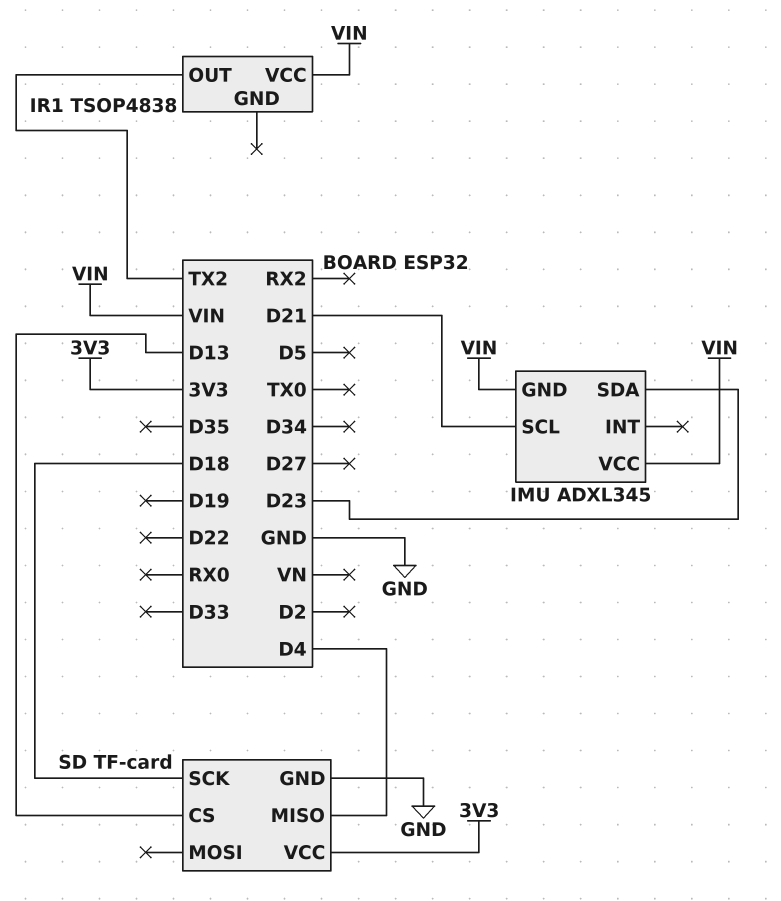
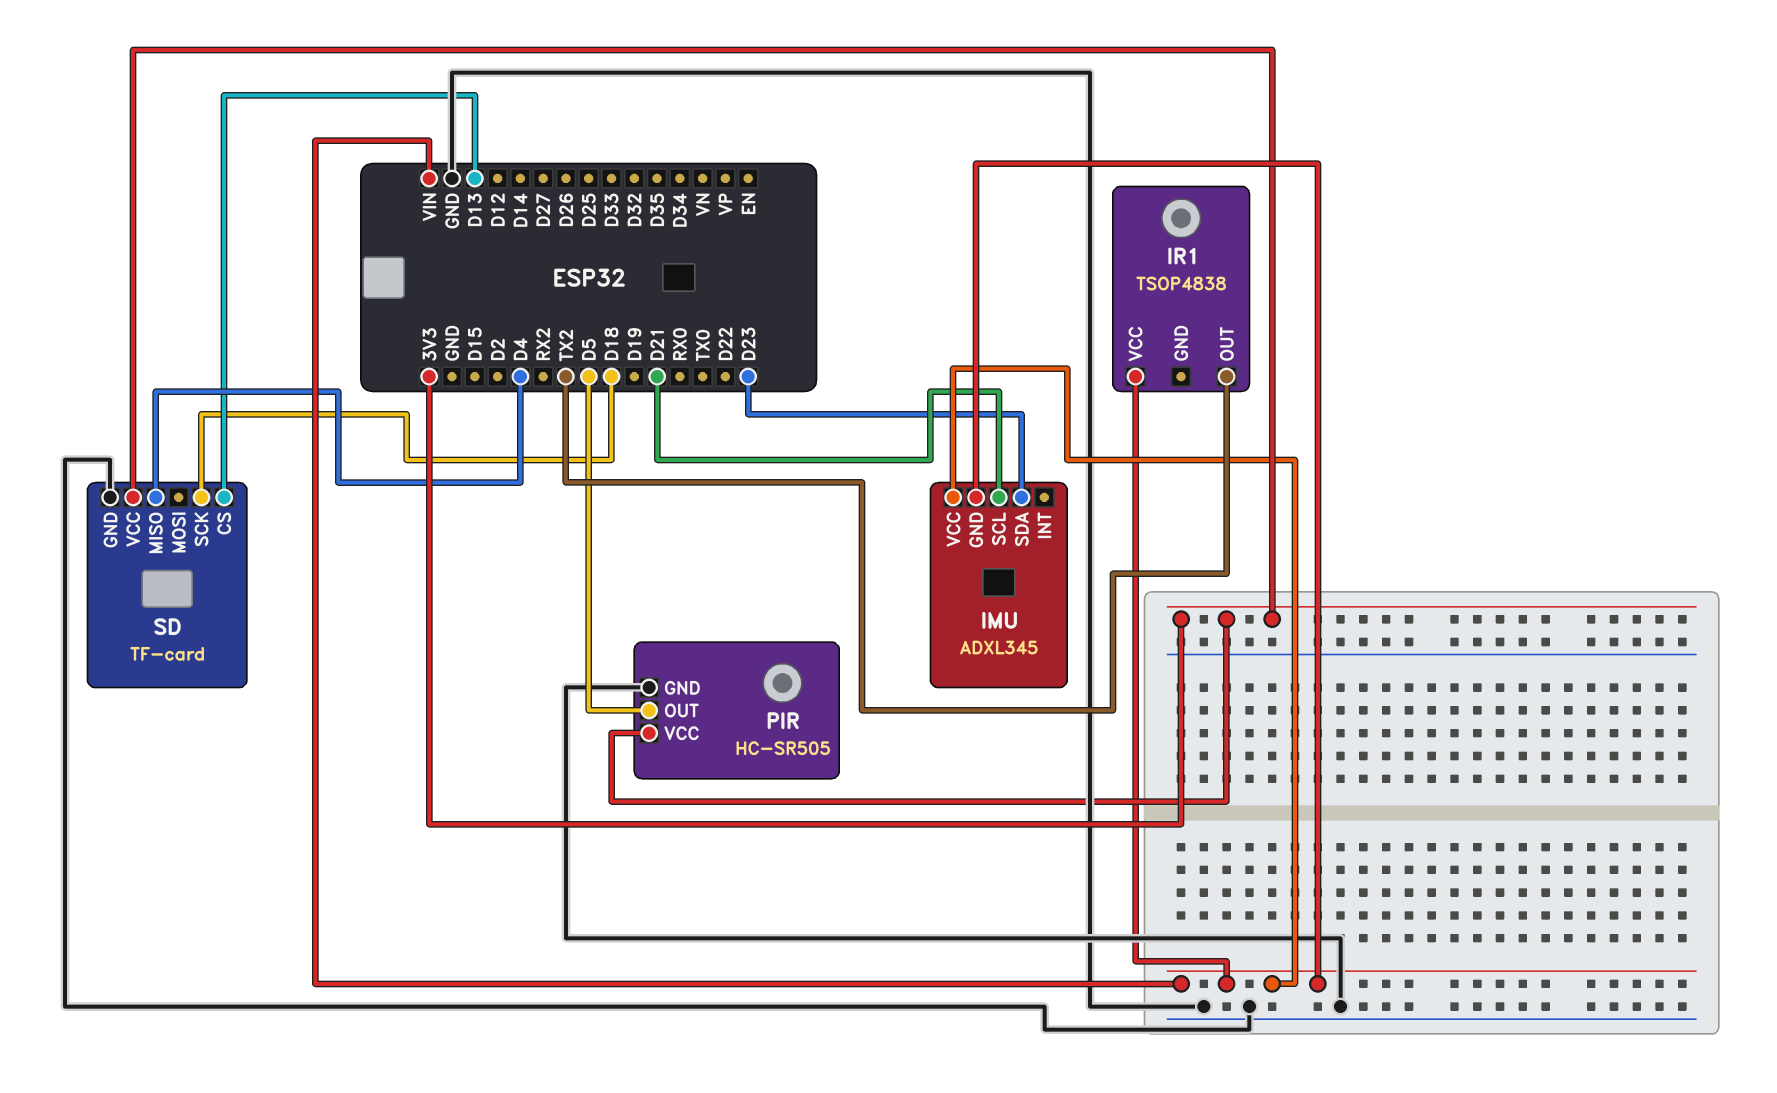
PIR: none -> HC-SR505
PIR pin GND: none -> GND
PIR pin OUT: none -> D5
PIR pin VCC: none -> 3V3

